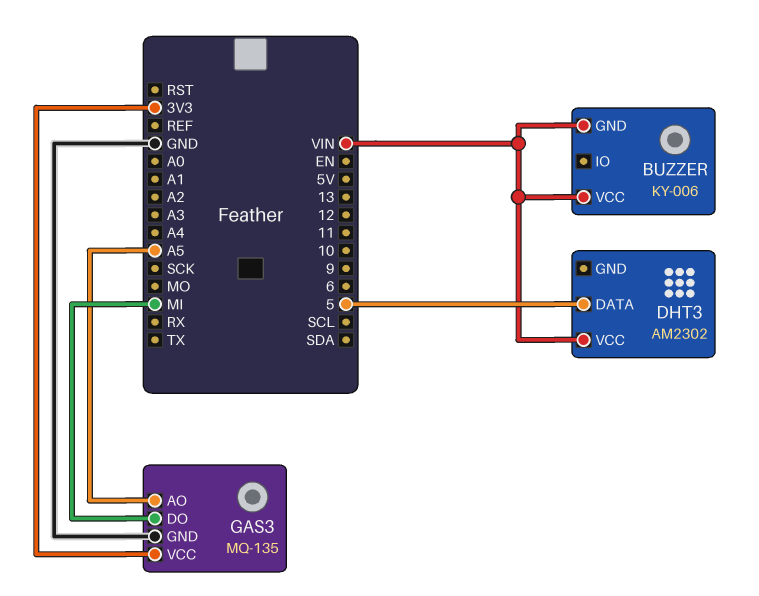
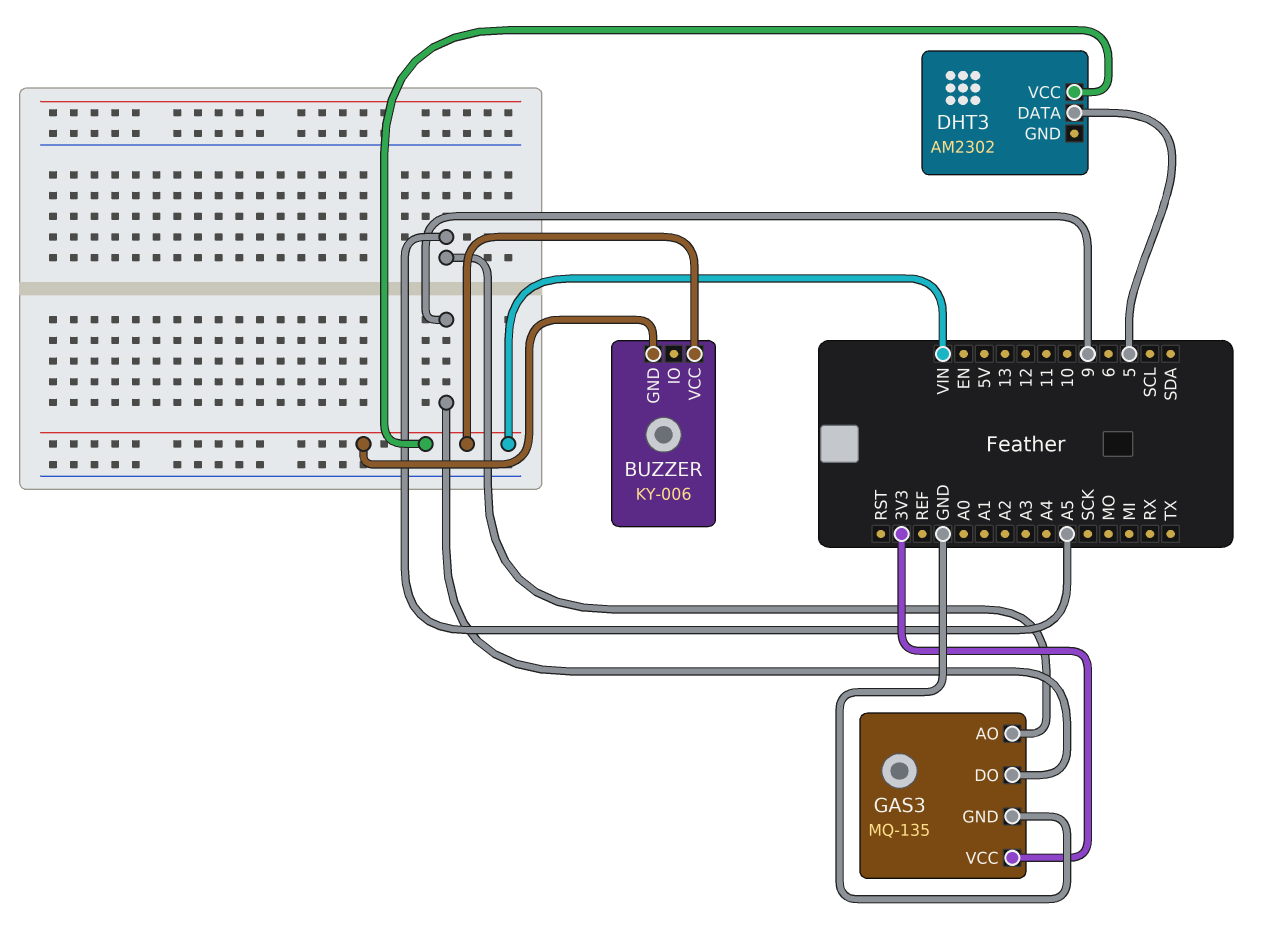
GAS3 pin DO: MI -> 9

